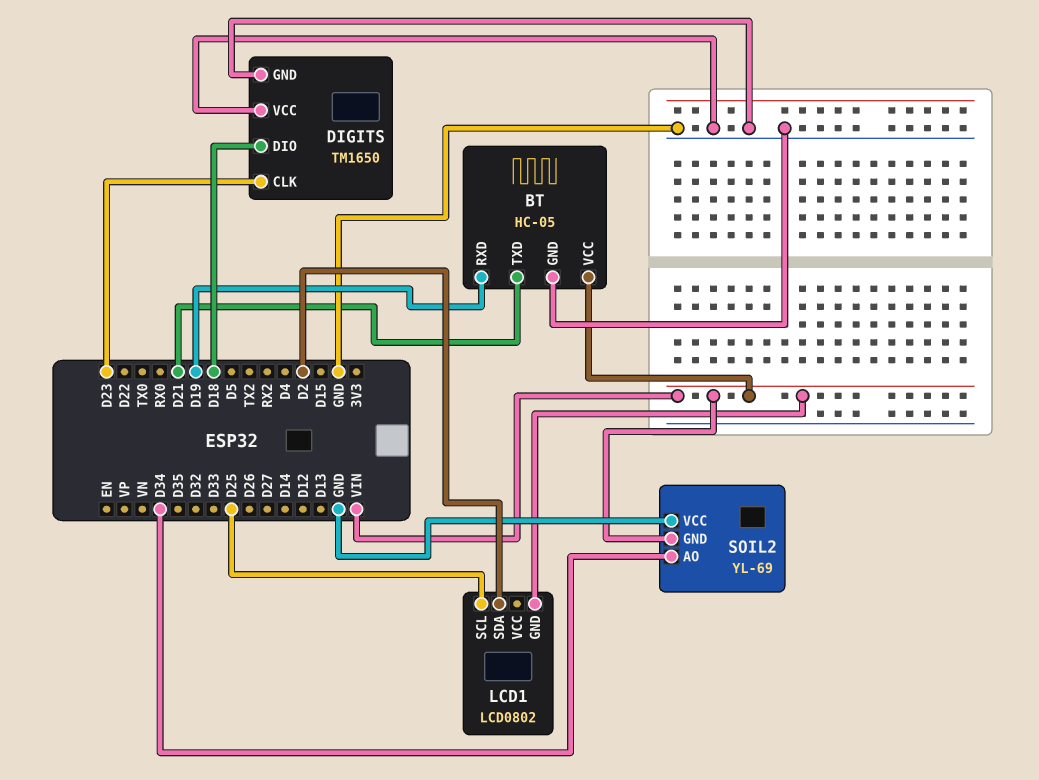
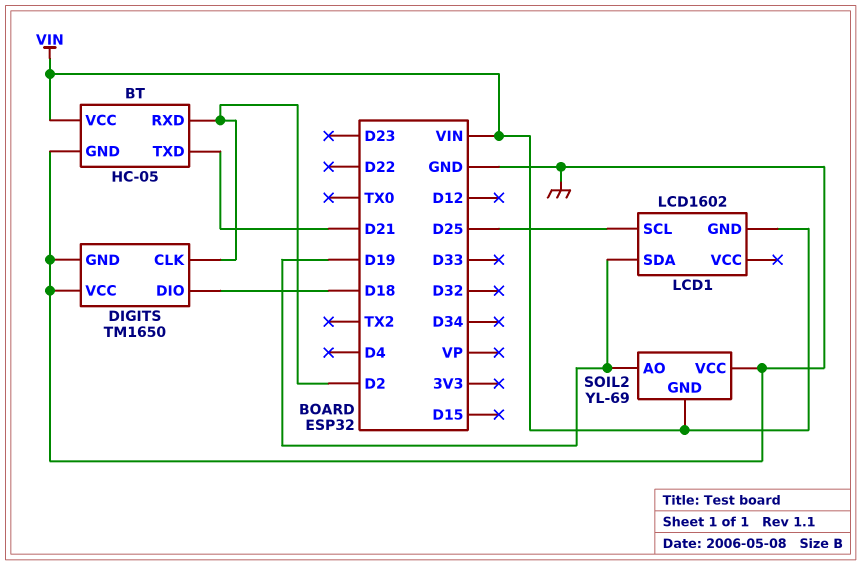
BT pin RXD: D19 -> D2
DIGITS pin CLK: D23 -> D2
LCD1: LCD0802 -> LCD1602
LCD1 pin SDA: D2 -> D19
SOIL2 pin AO: D34 -> D19

